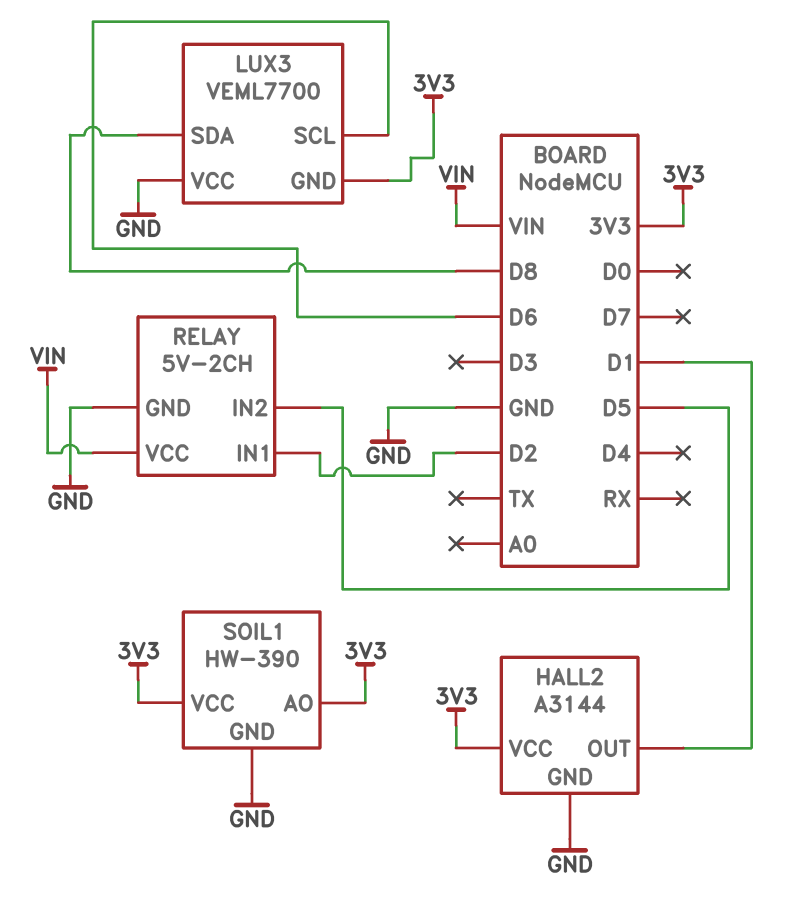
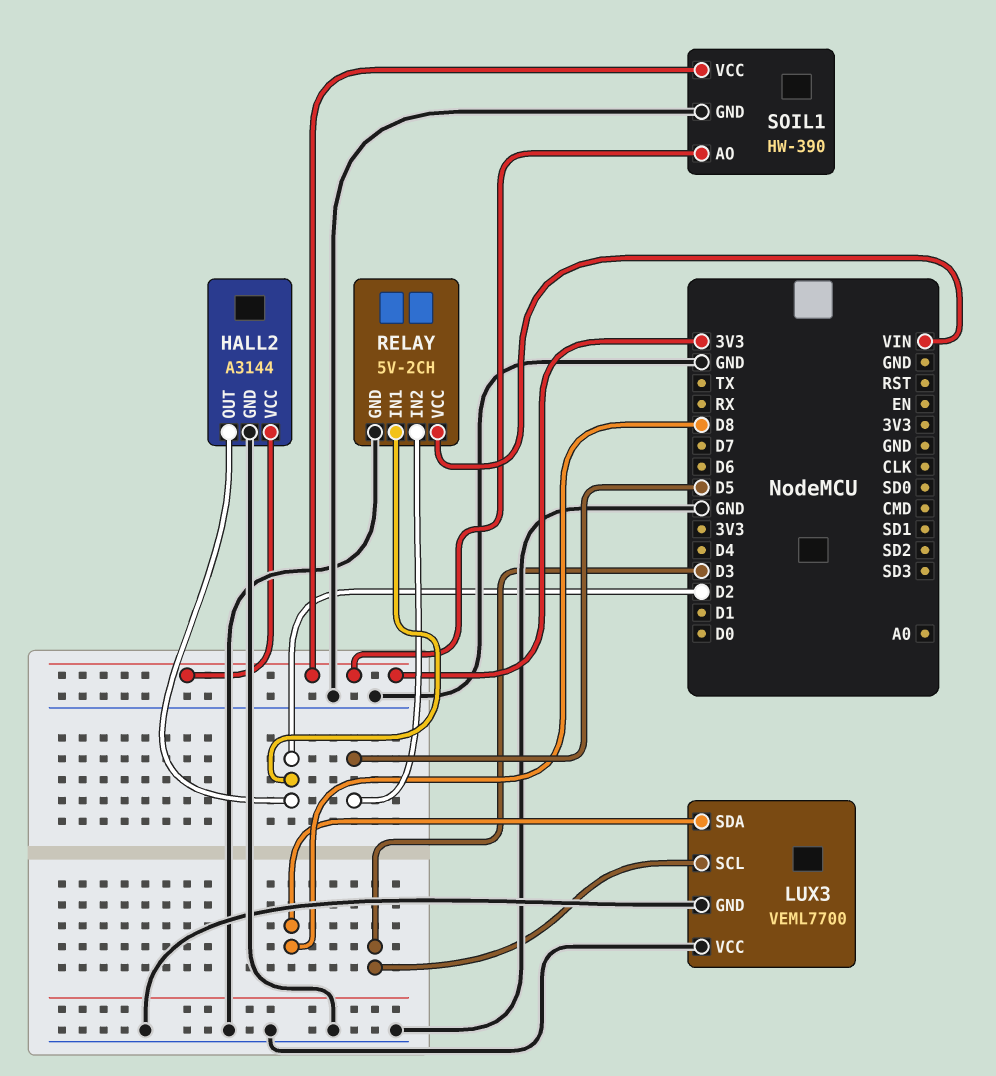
HALL2 pin OUT: D1 -> D2
LUX3 pin GND: 3V3 -> GND
LUX3 pin SCL: D6 -> D3

